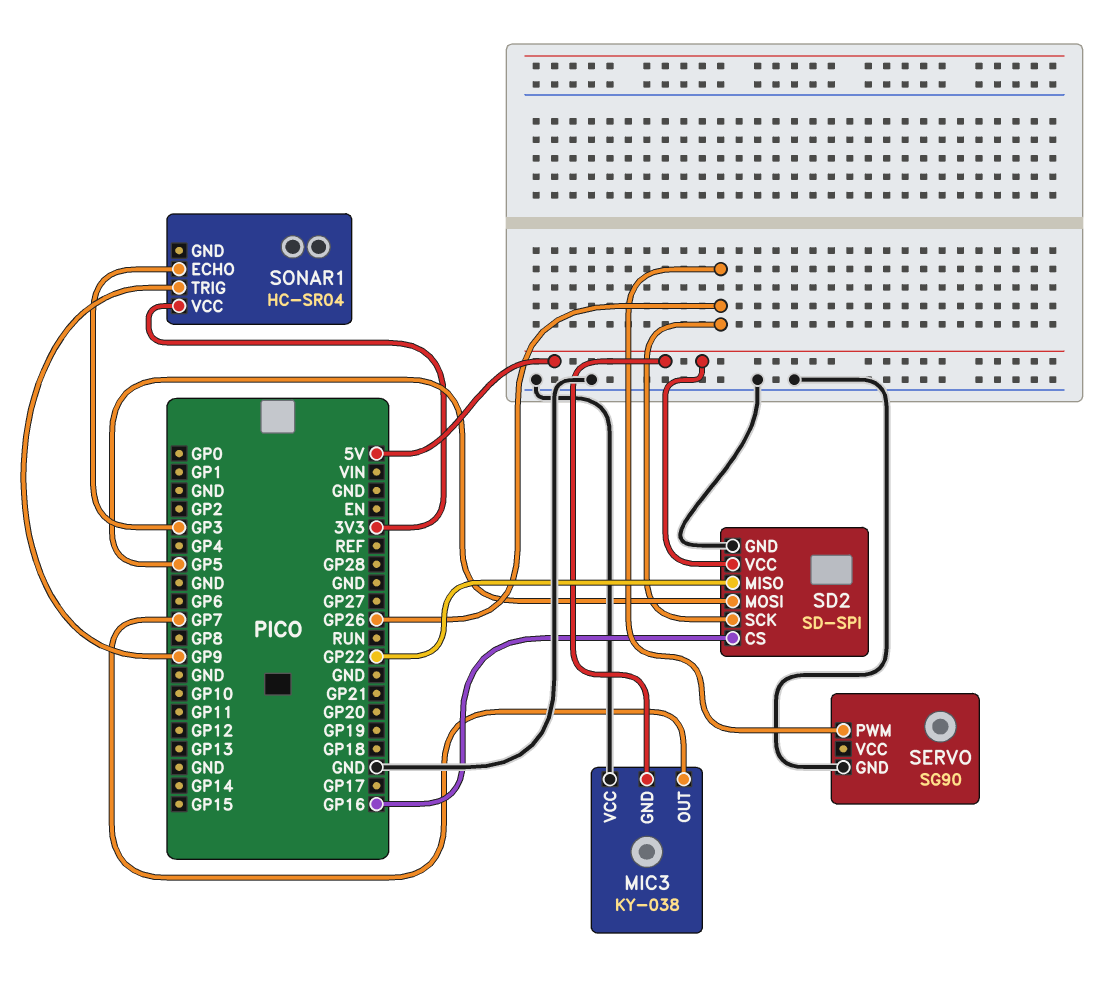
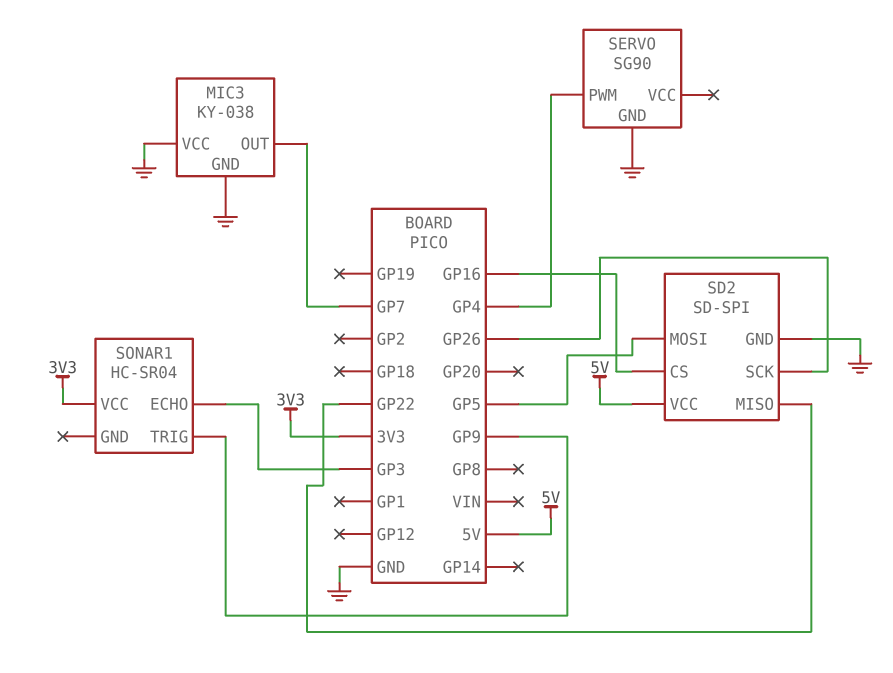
MIC3 pin GND: 5V -> GND
SERVO pin PWM: GP26 -> GP4

